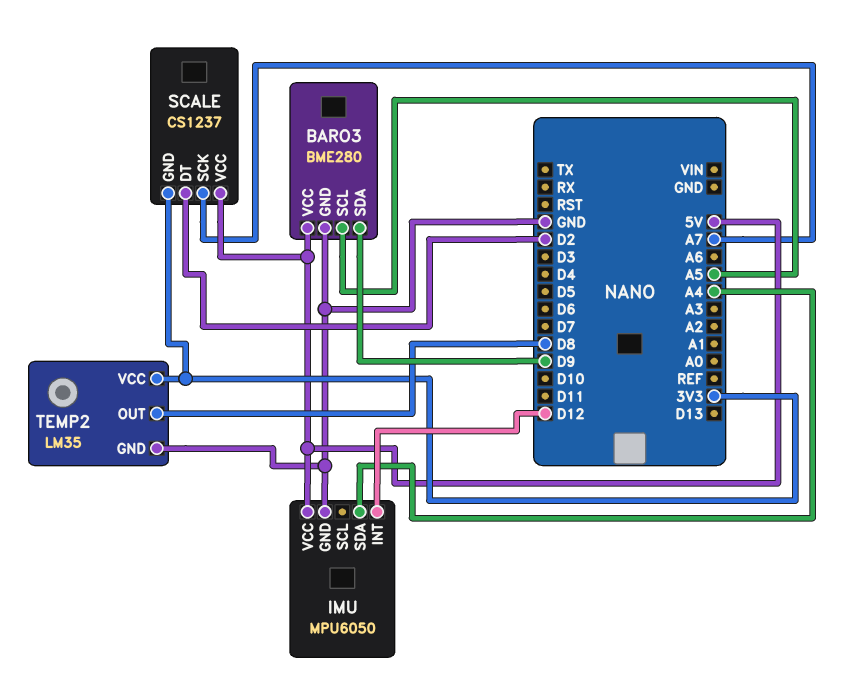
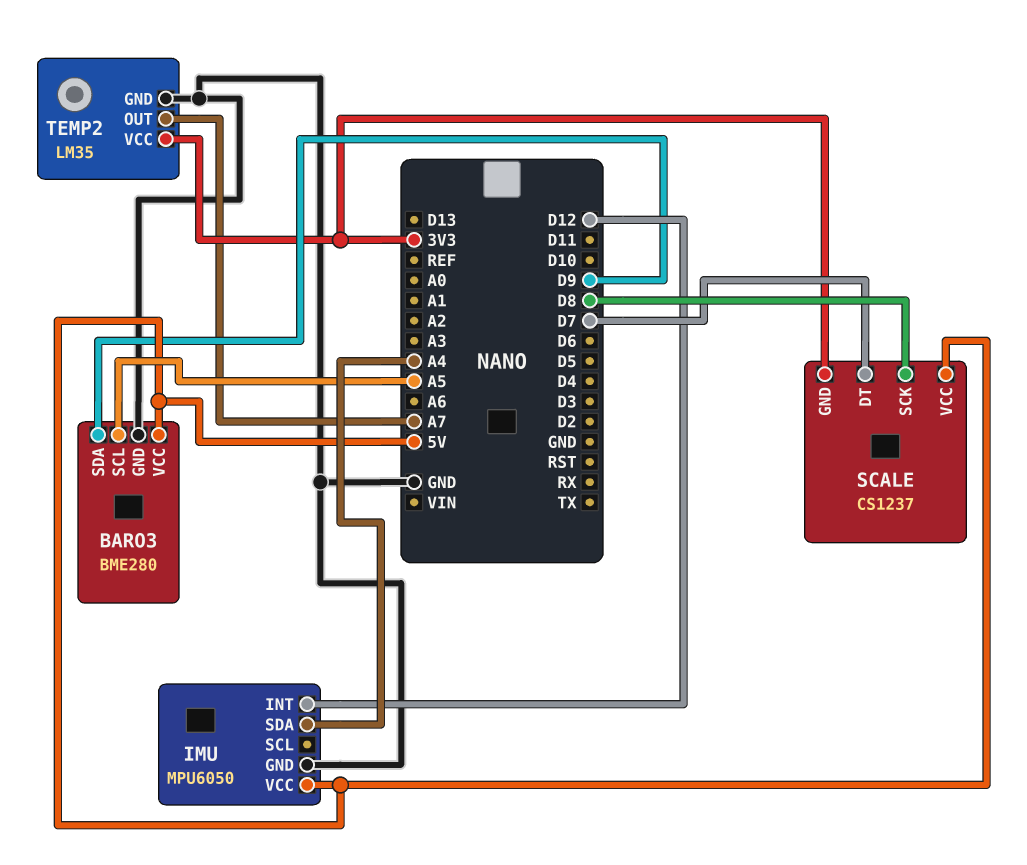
SCALE pin DT: D2 -> D7
SCALE pin SCK: A7 -> D8
TEMP2 pin OUT: D8 -> A7

